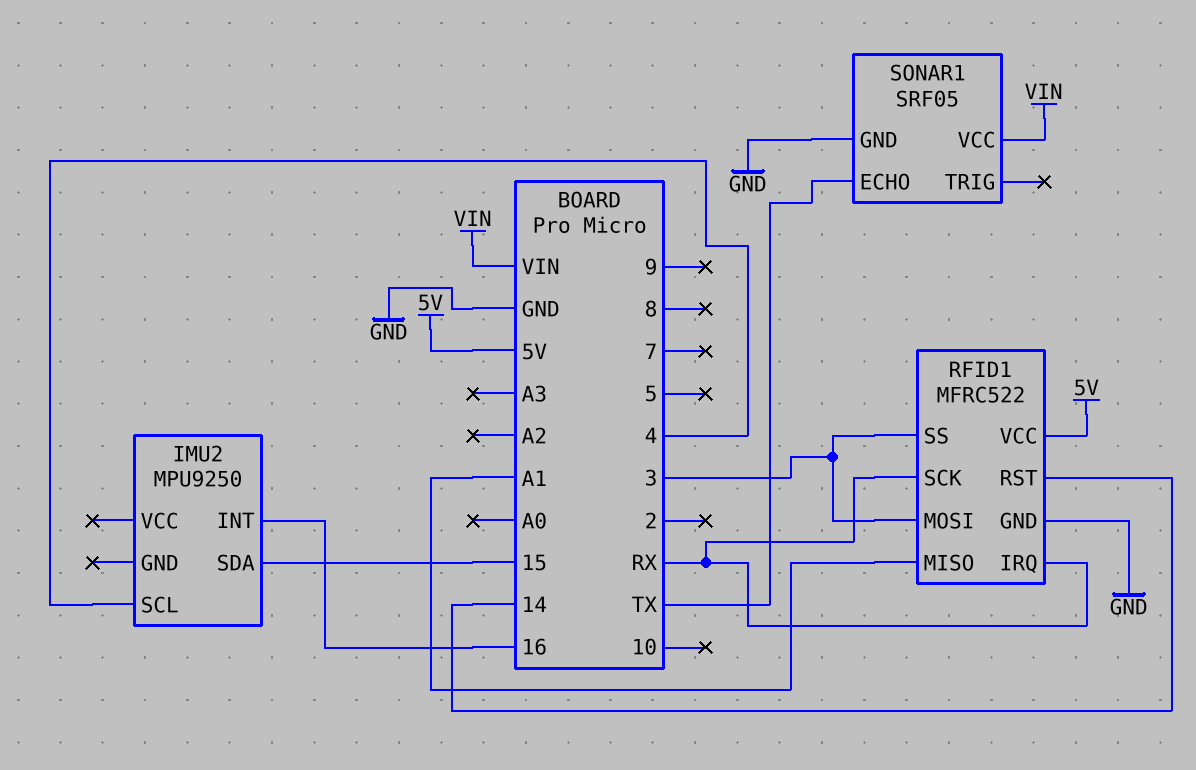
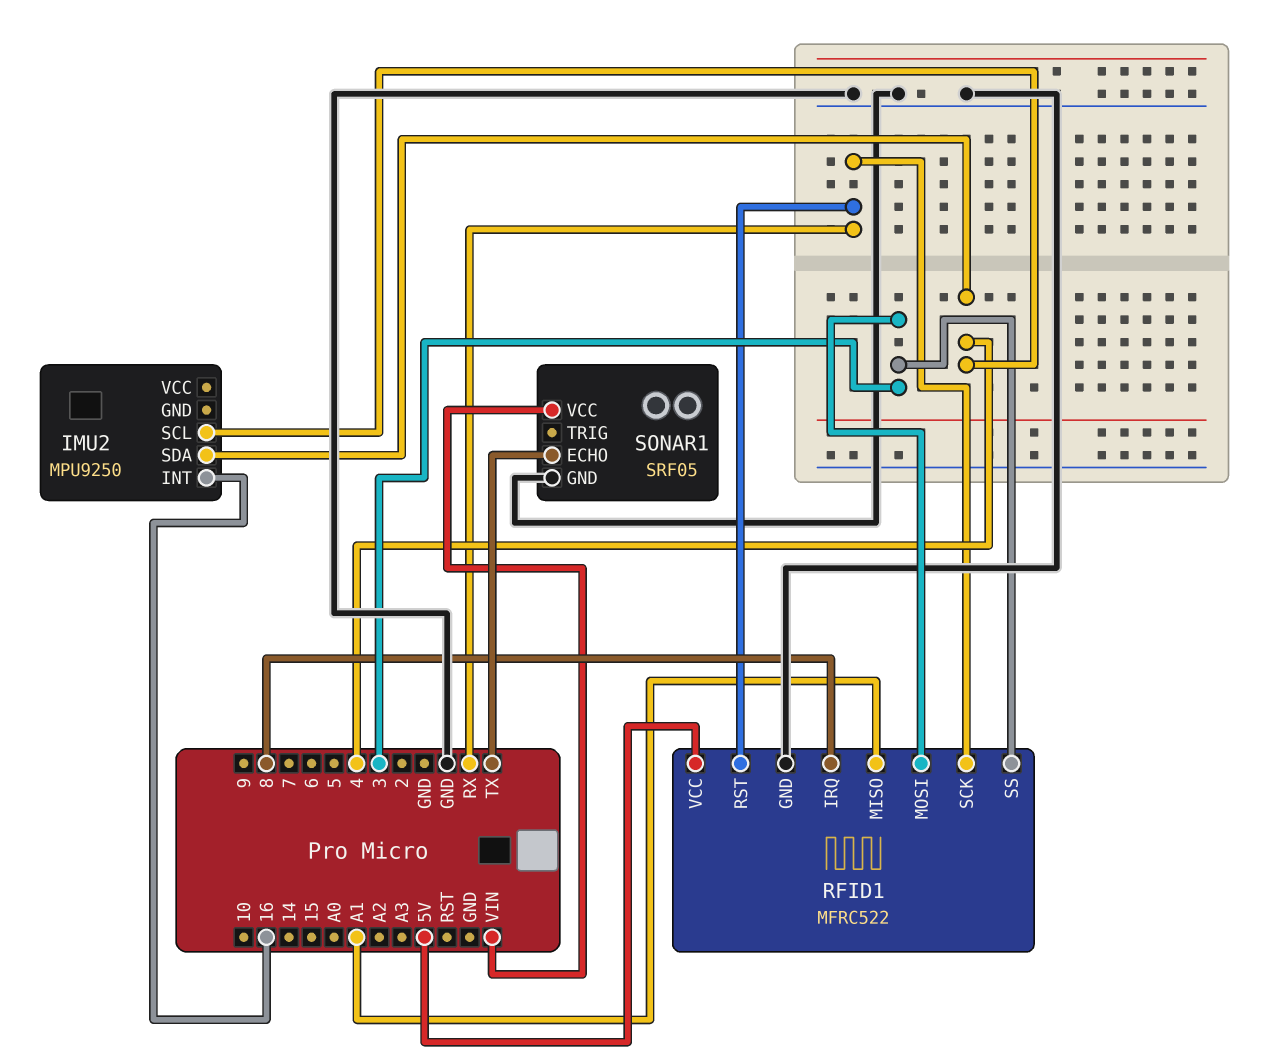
IMU2 pin SDA: 15 -> 4
RFID1 pin IRQ: RX -> 8
RFID1 pin RST: 14 -> RX

